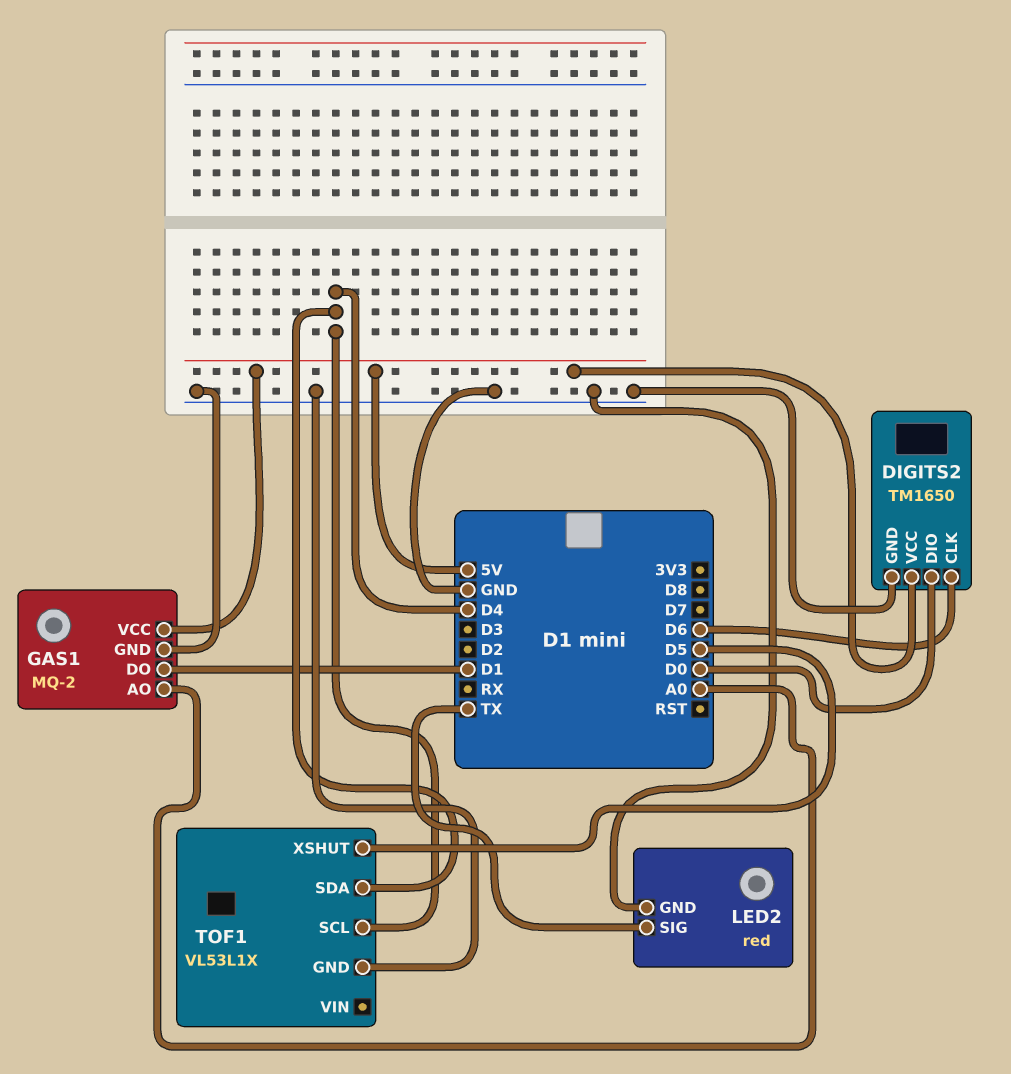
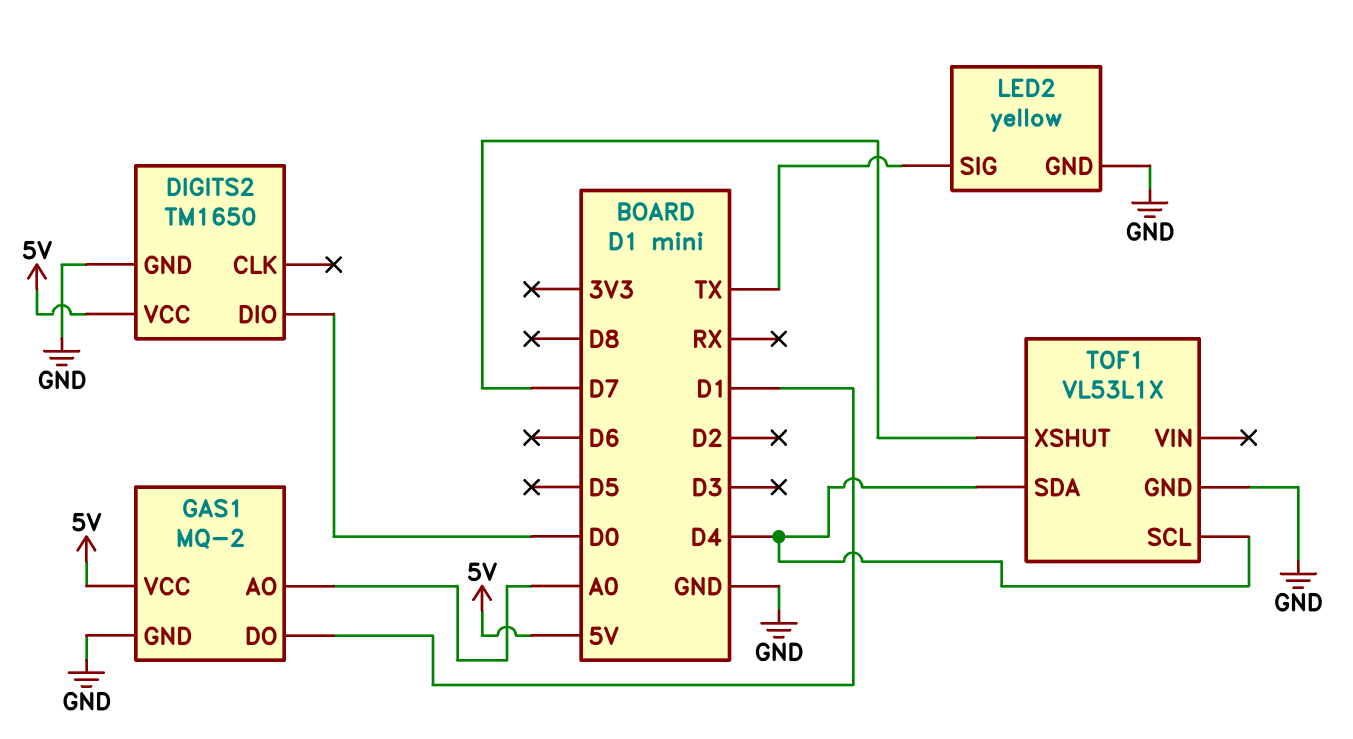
DIGITS2 pin CLK: D6 -> none
LED2: red -> yellow
TOF1 pin XSHUT: D5 -> D7

